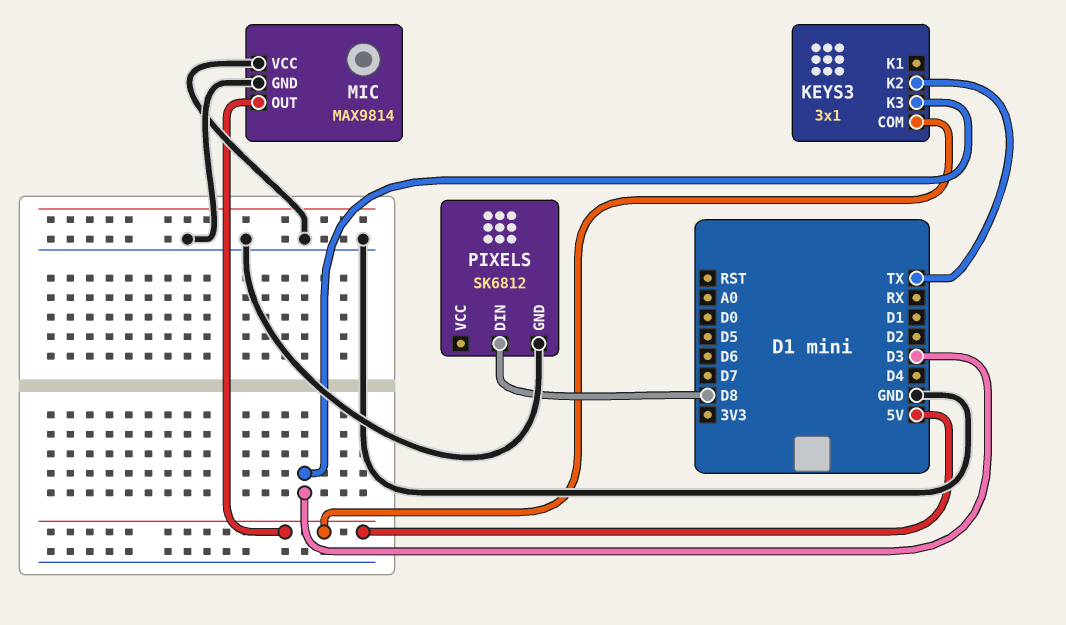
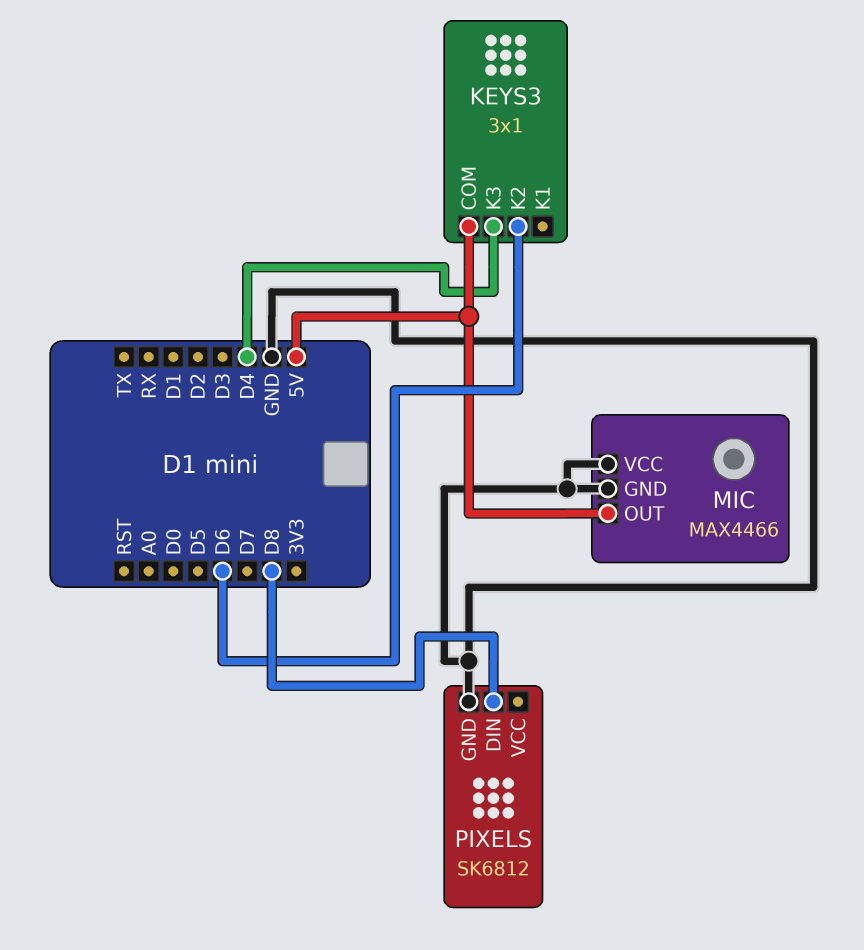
KEYS3 pin K2: TX -> D6
KEYS3 pin K3: D3 -> D4
MIC: MAX9814 -> MAX4466

